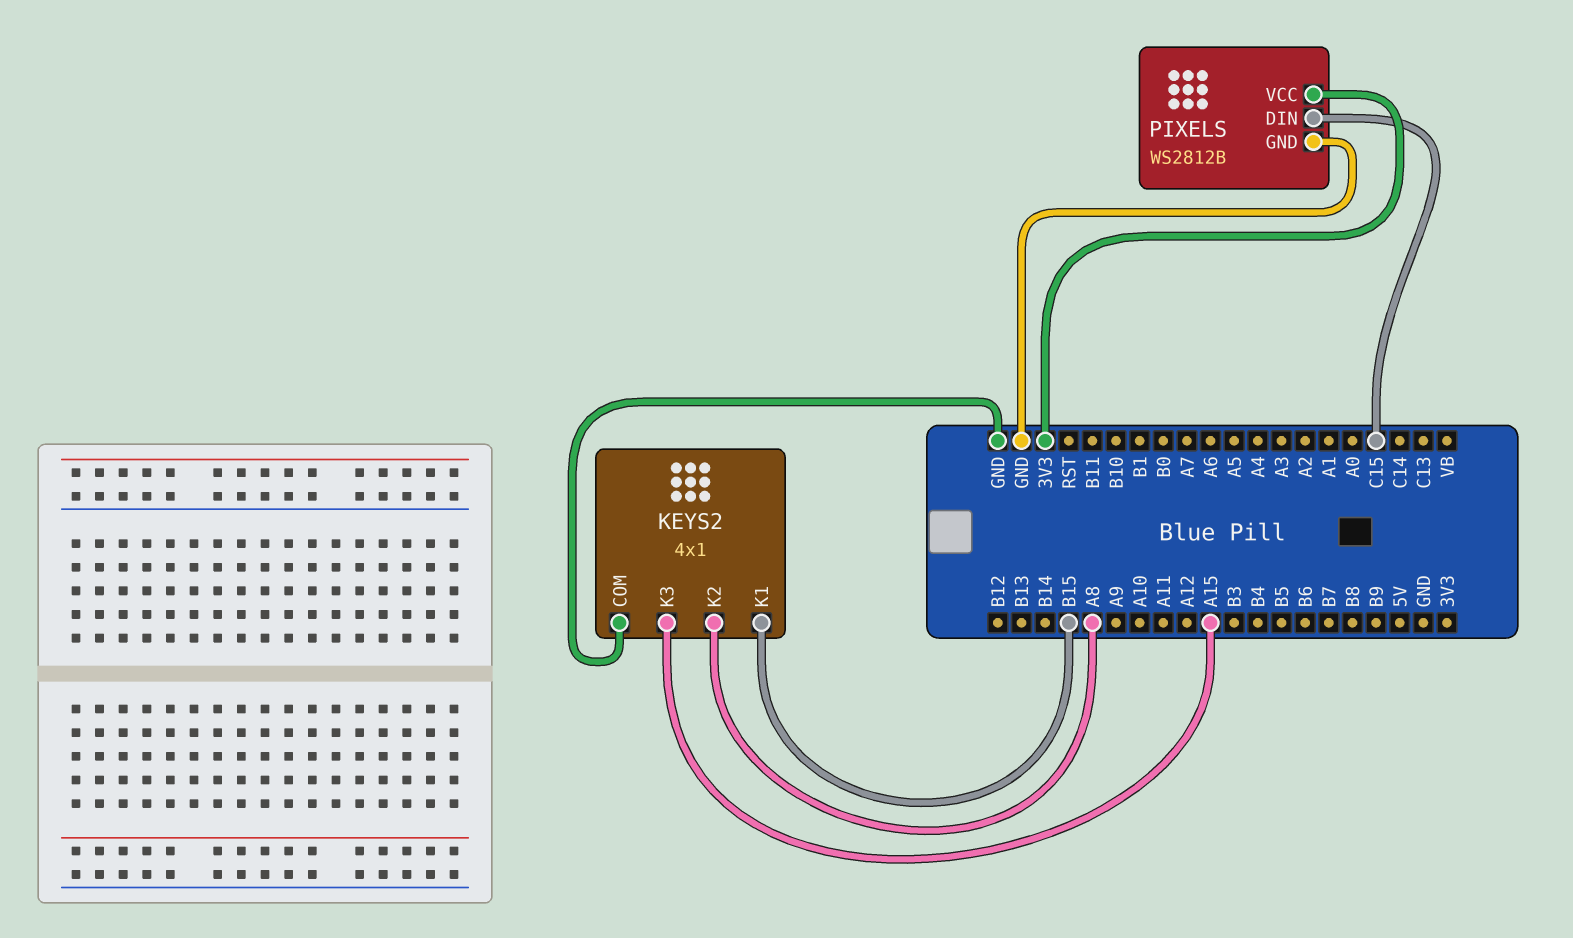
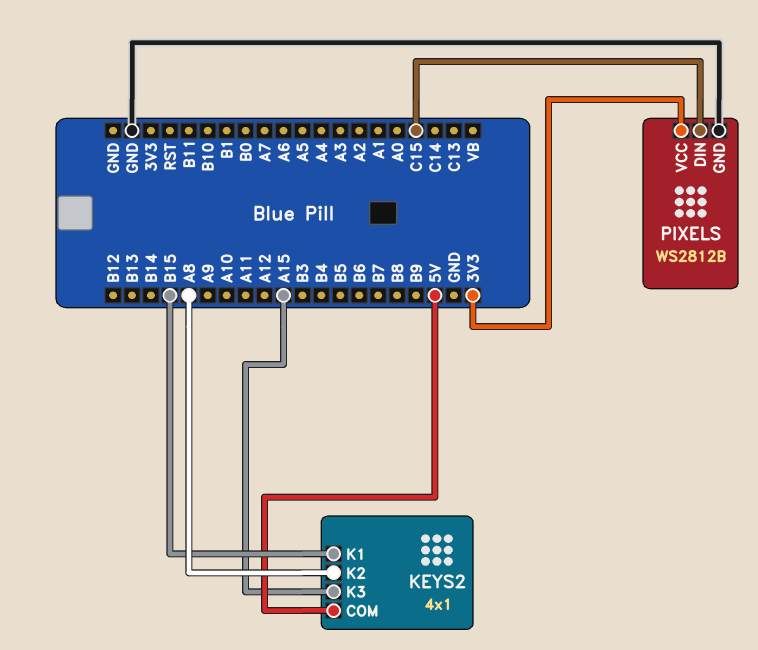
KEYS2 pin COM: GND -> 5V

